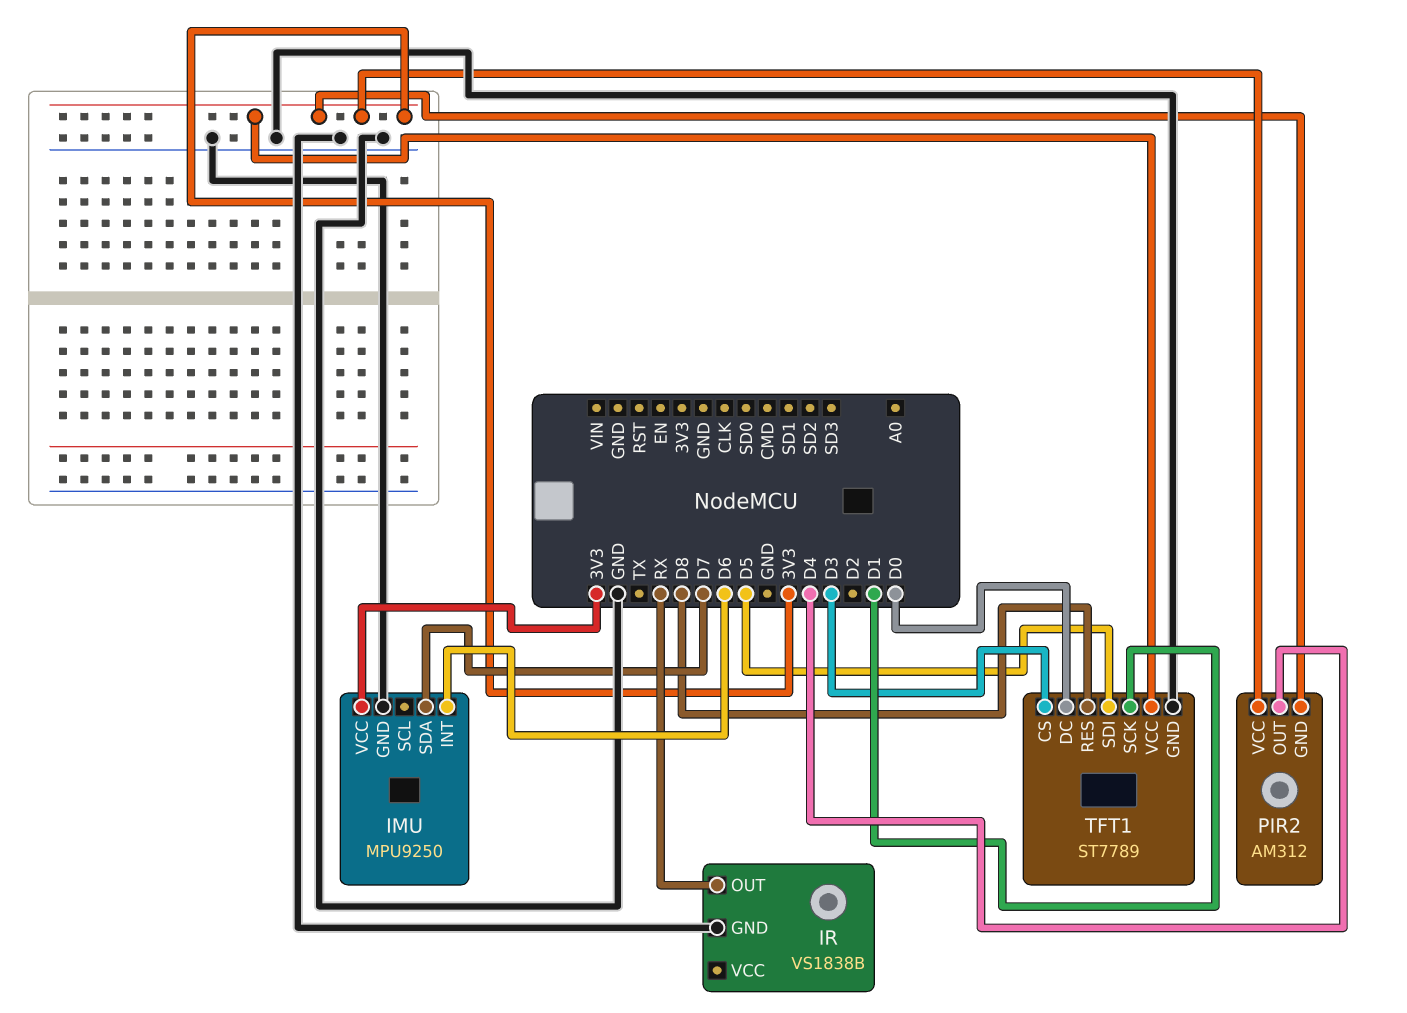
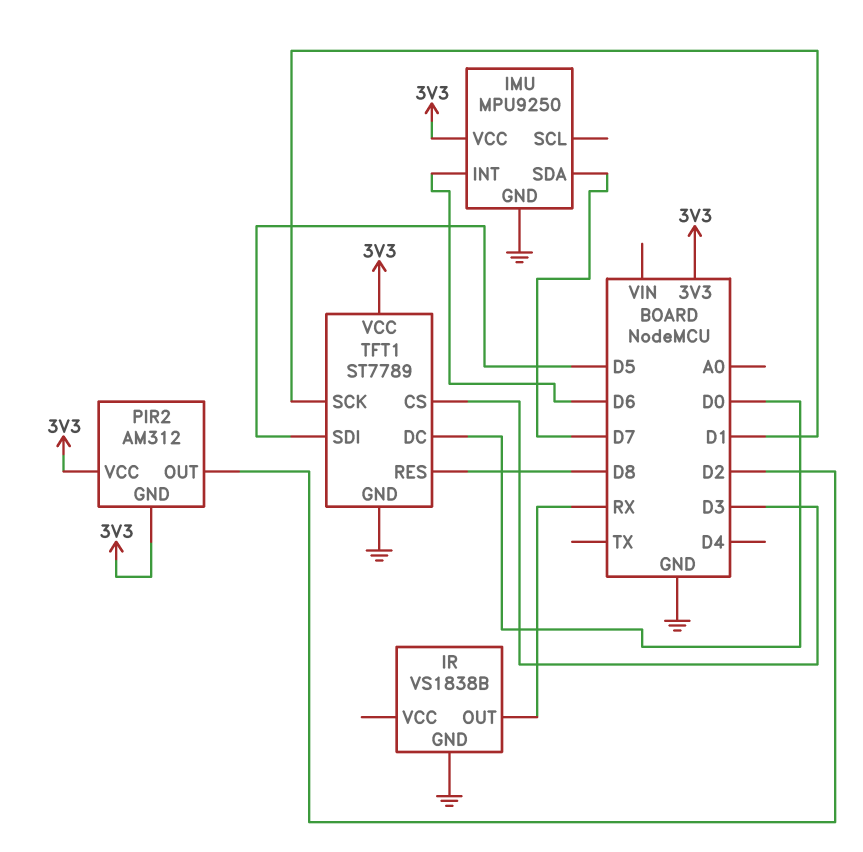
PIR2 pin OUT: D4 -> D2

